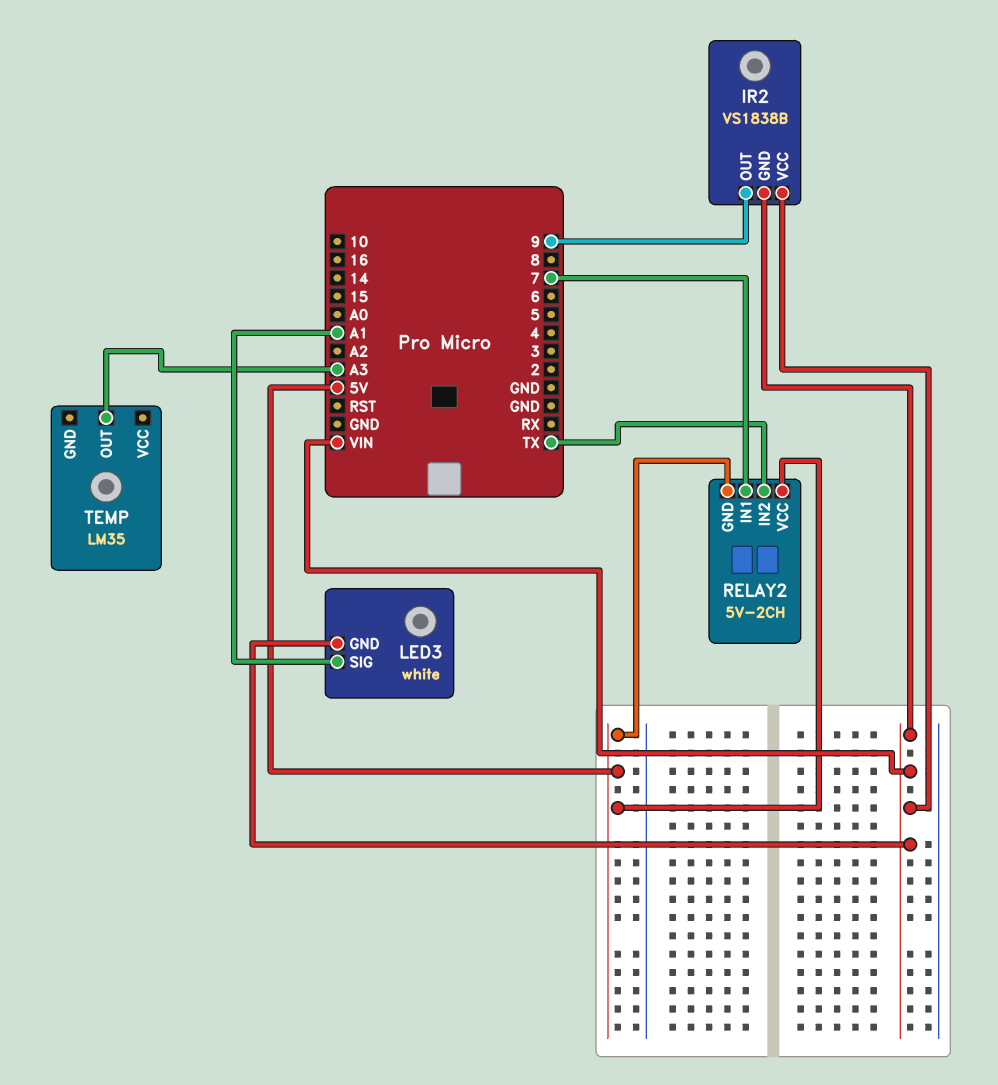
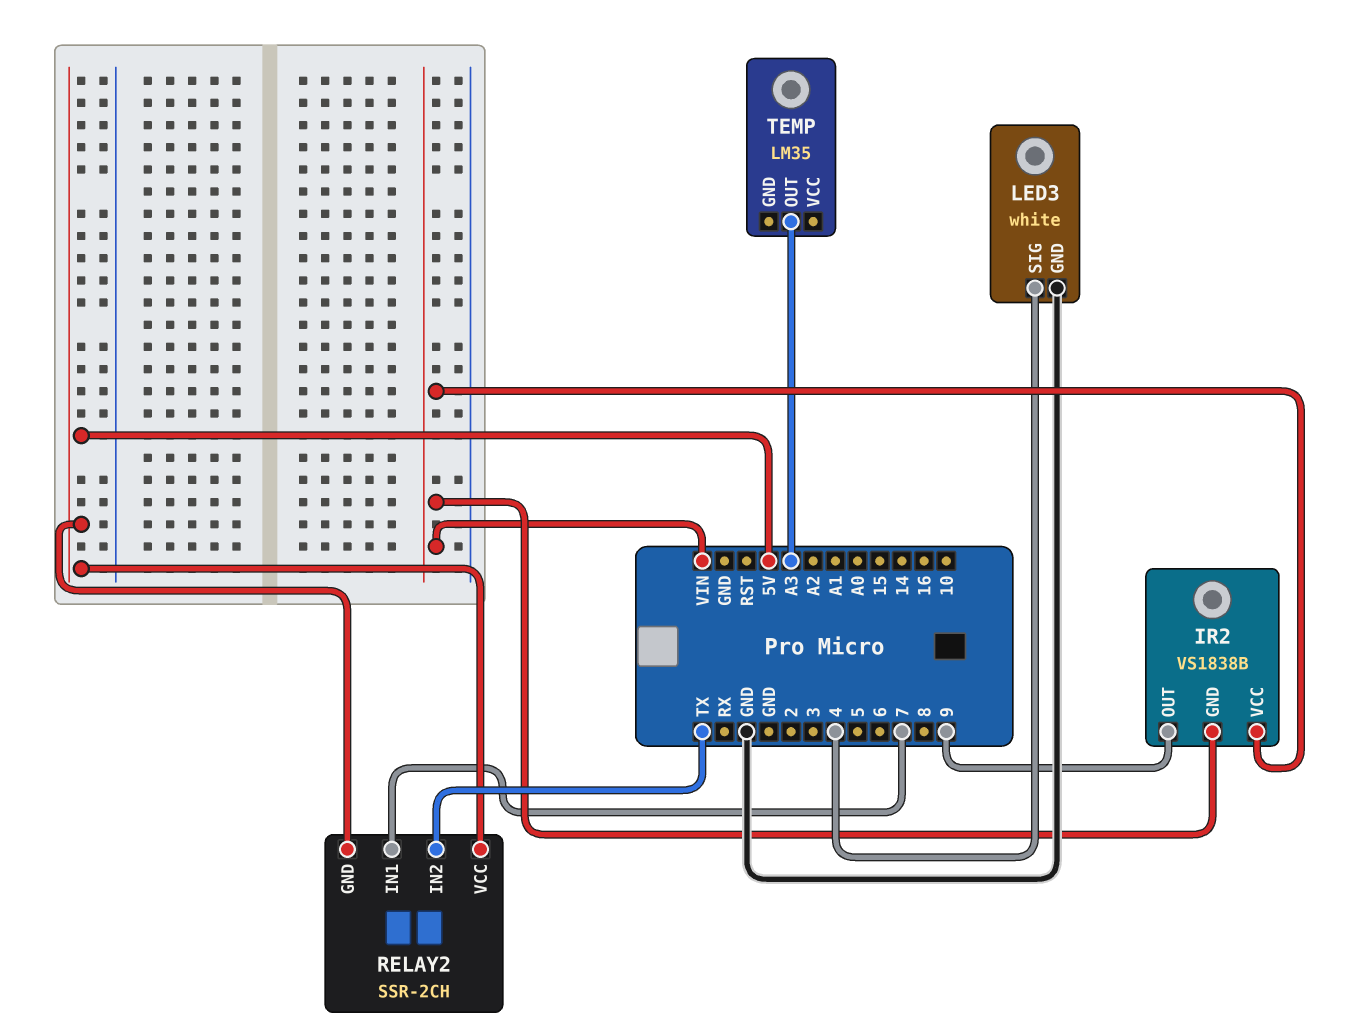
LED3 pin GND: VIN -> GND
LED3 pin SIG: A1 -> 4
RELAY2: 5V-2CH -> SSR-2CH

